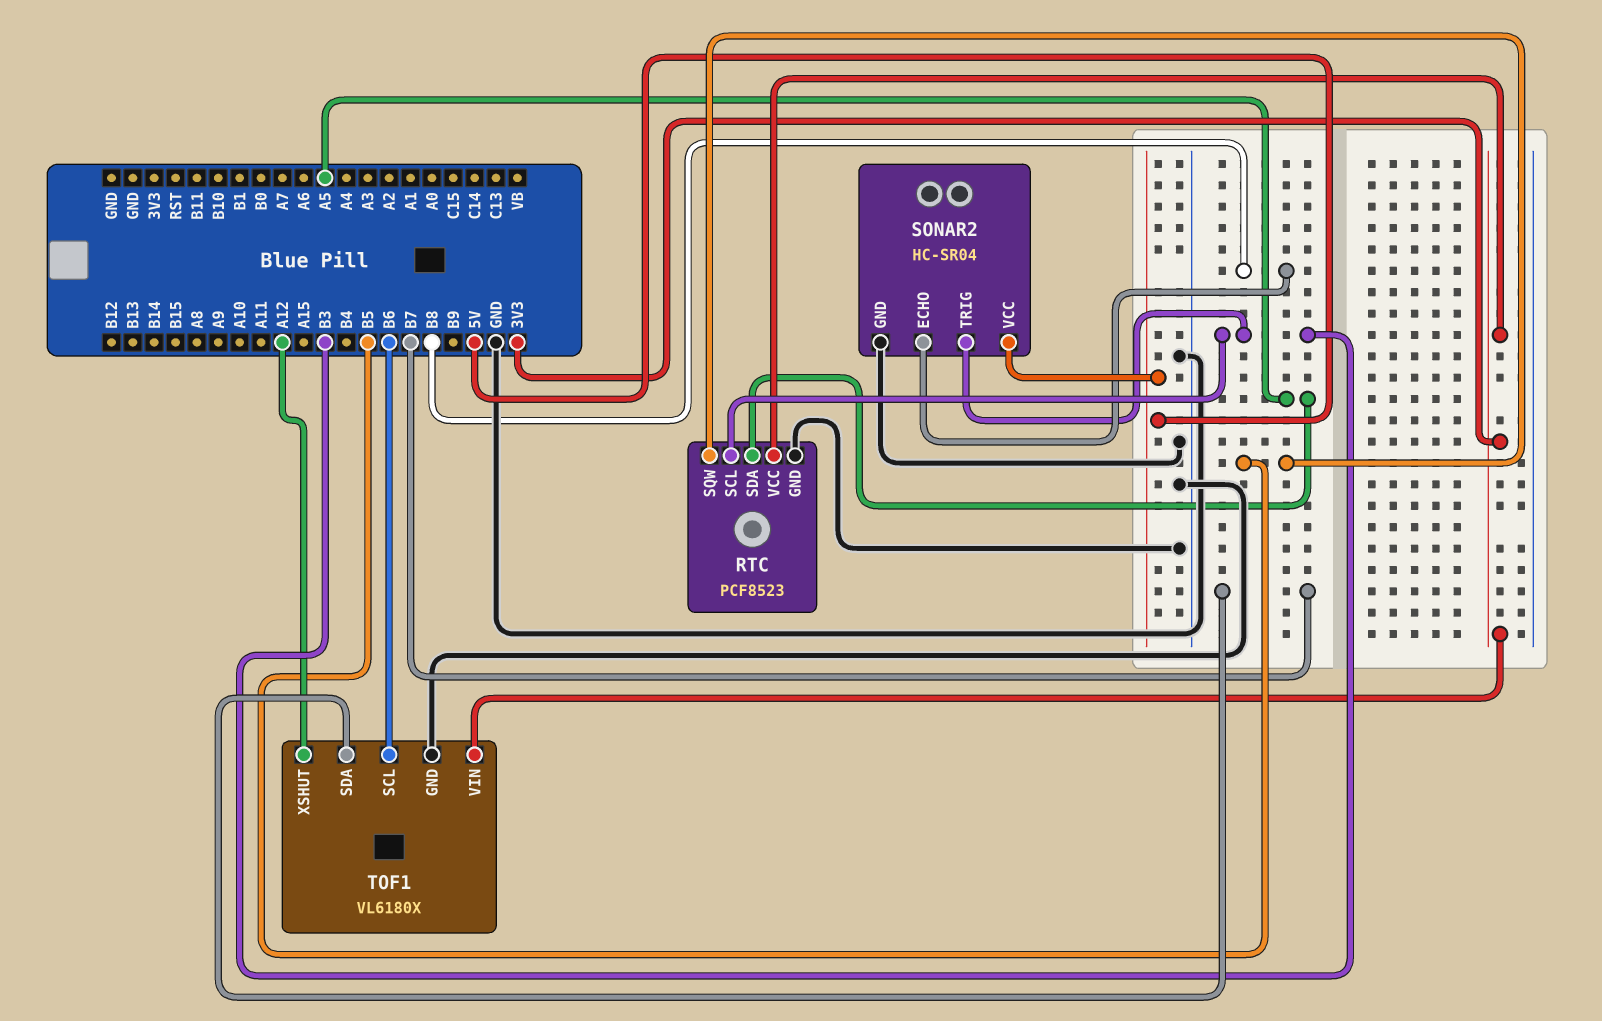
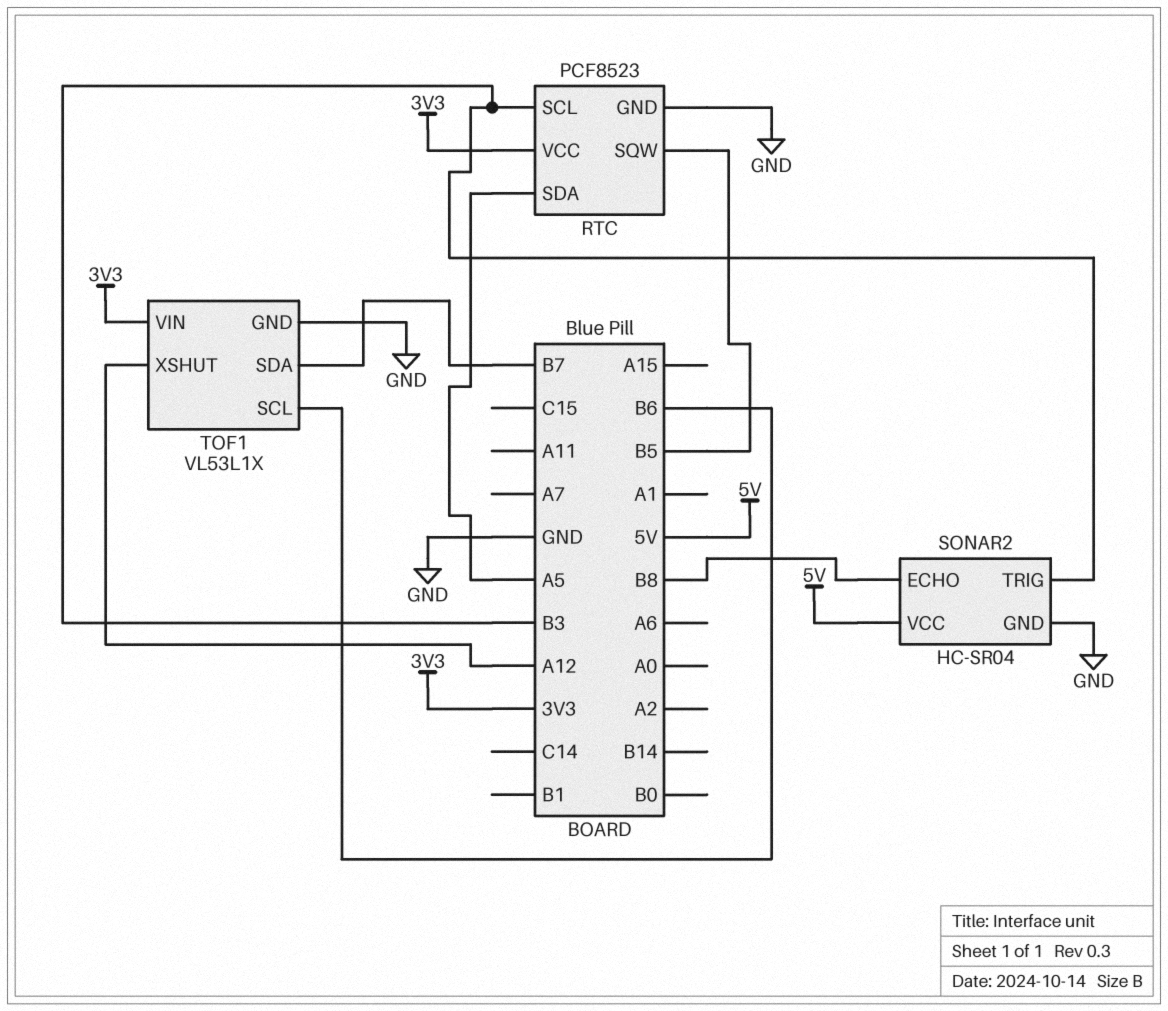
TOF1: VL6180X -> VL53L1X

